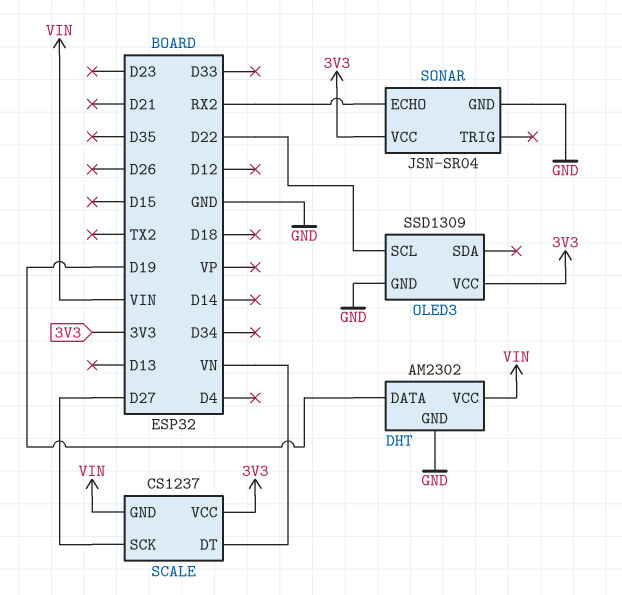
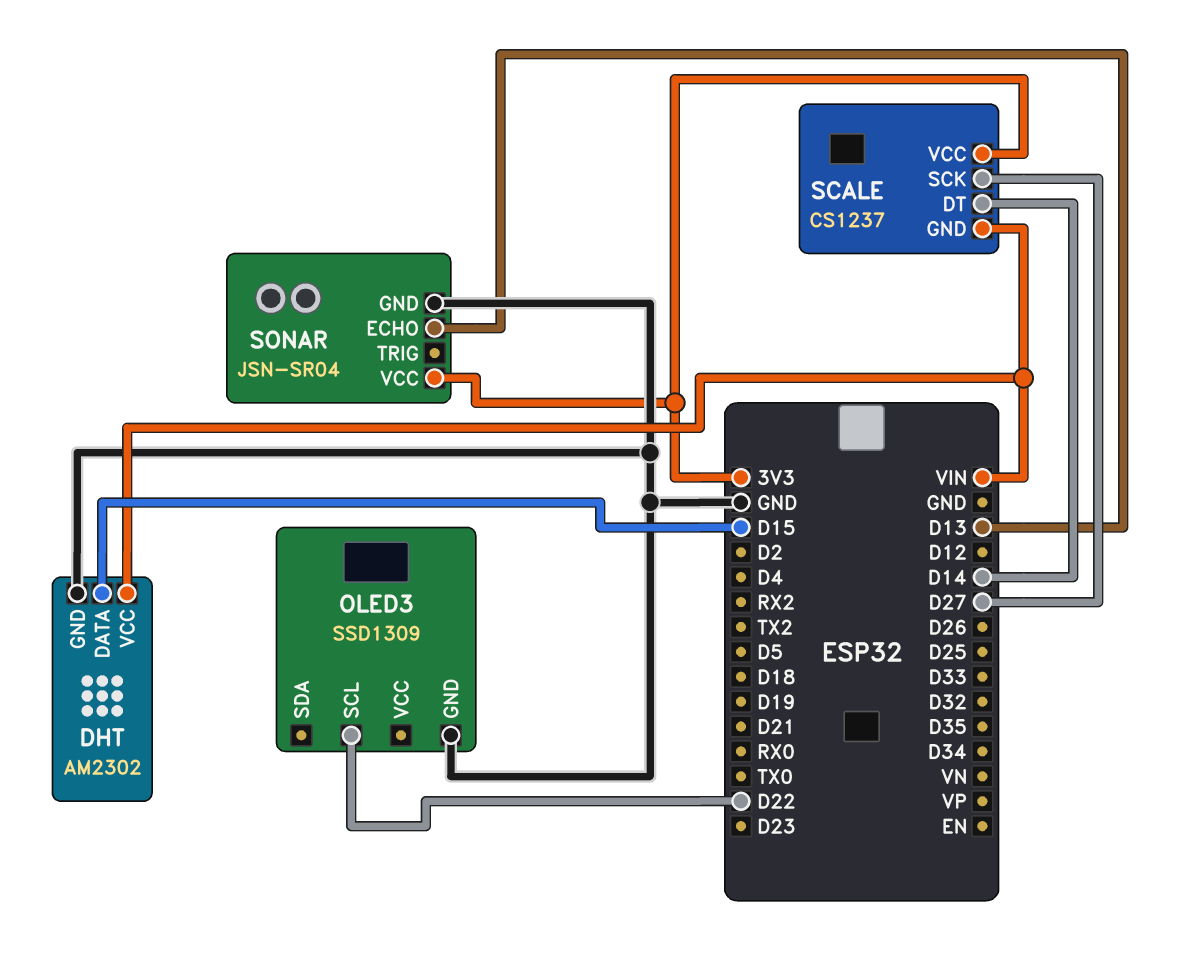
DHT pin DATA: D19 -> D15
OLED3 pin VCC: 3V3 -> none
SCALE pin DT: VN -> D14
SONAR pin ECHO: RX2 -> D13

